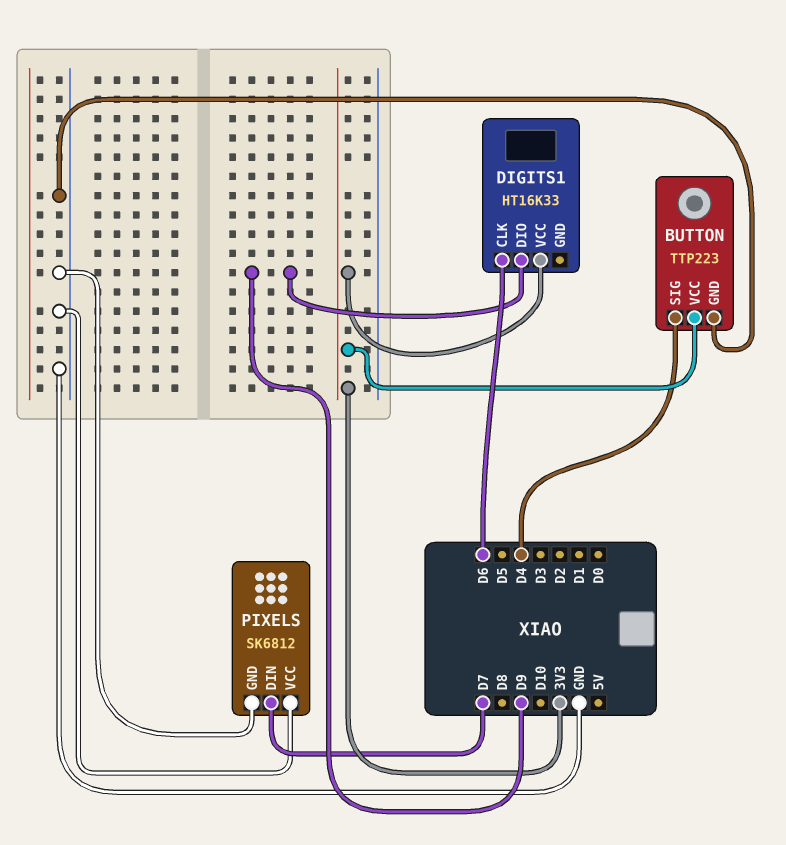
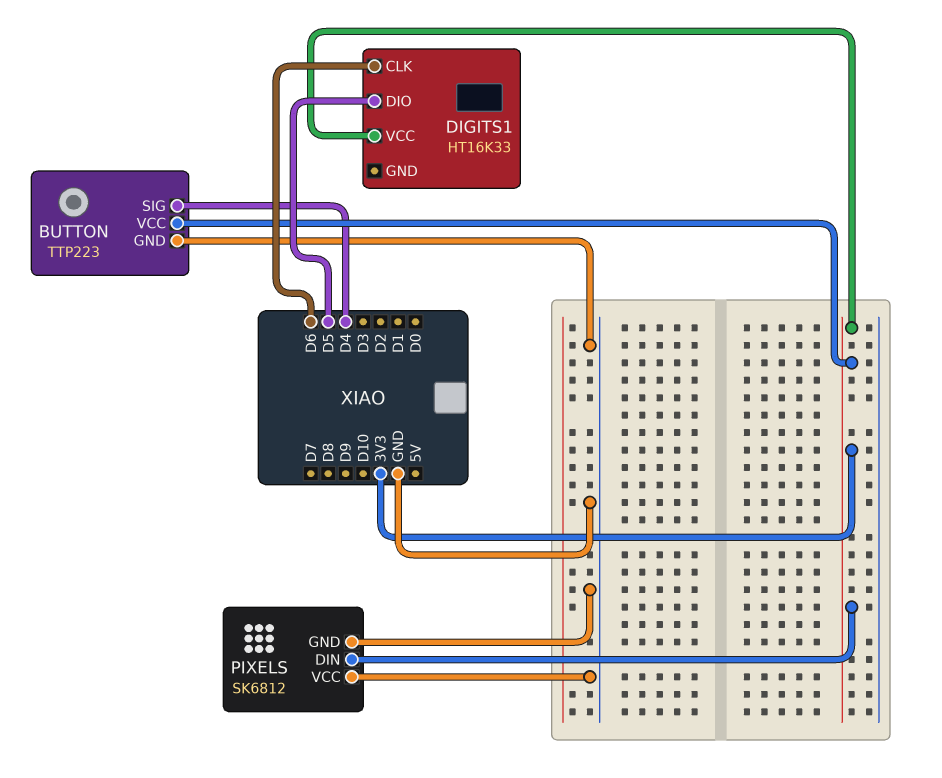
DIGITS1 pin DIO: D9 -> D5
PIXELS pin DIN: D7 -> 3V3

